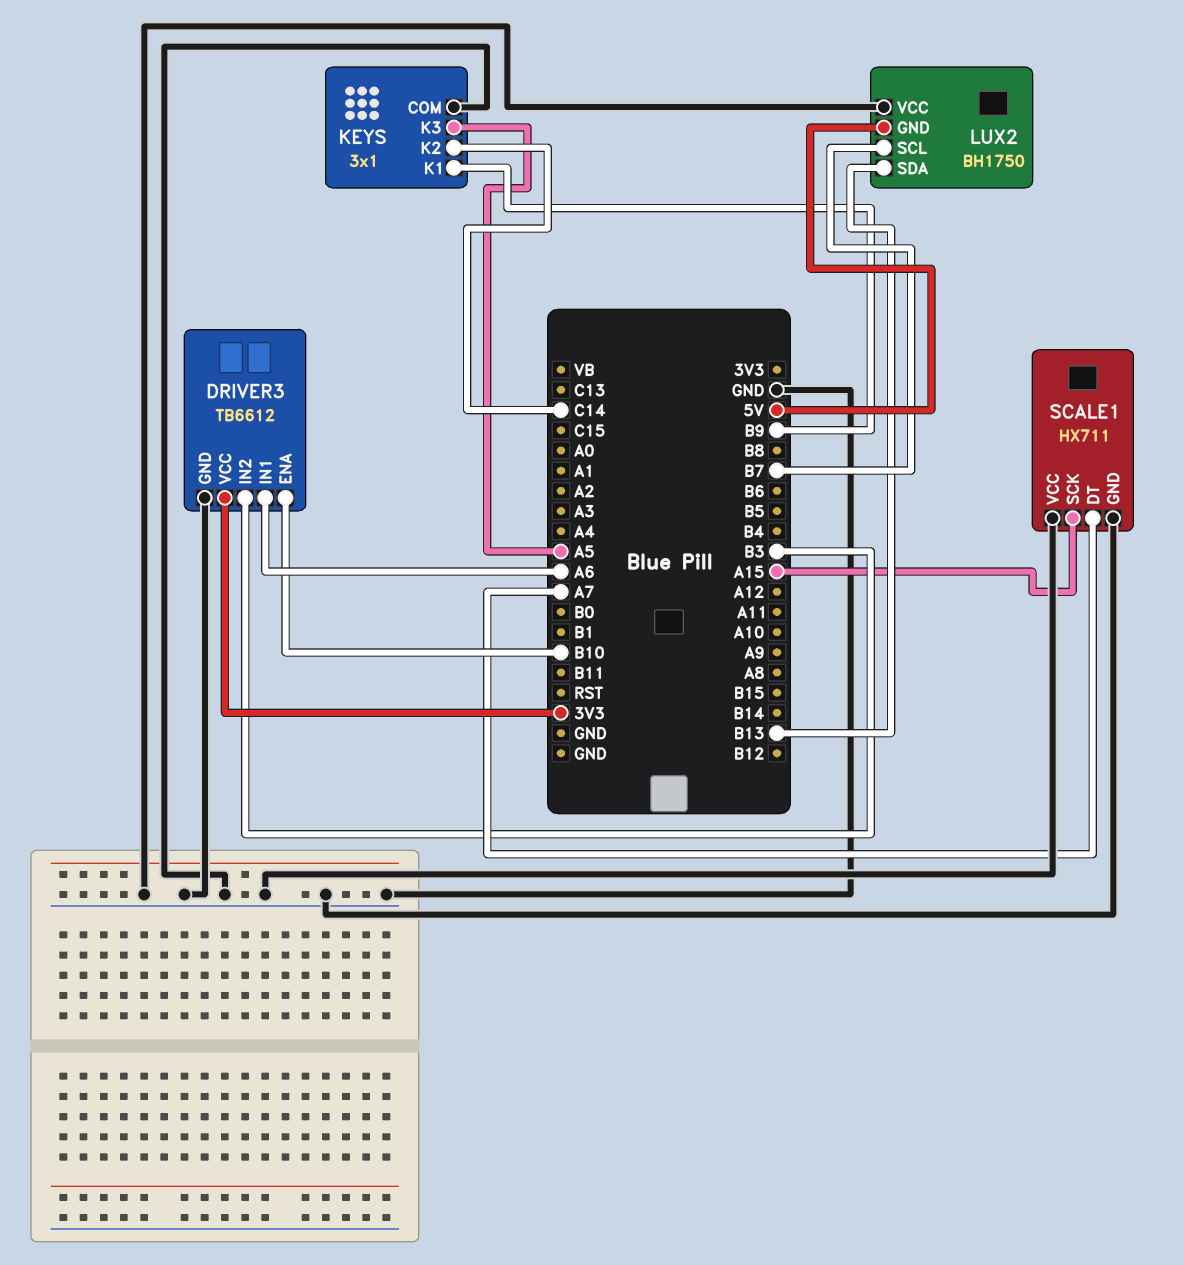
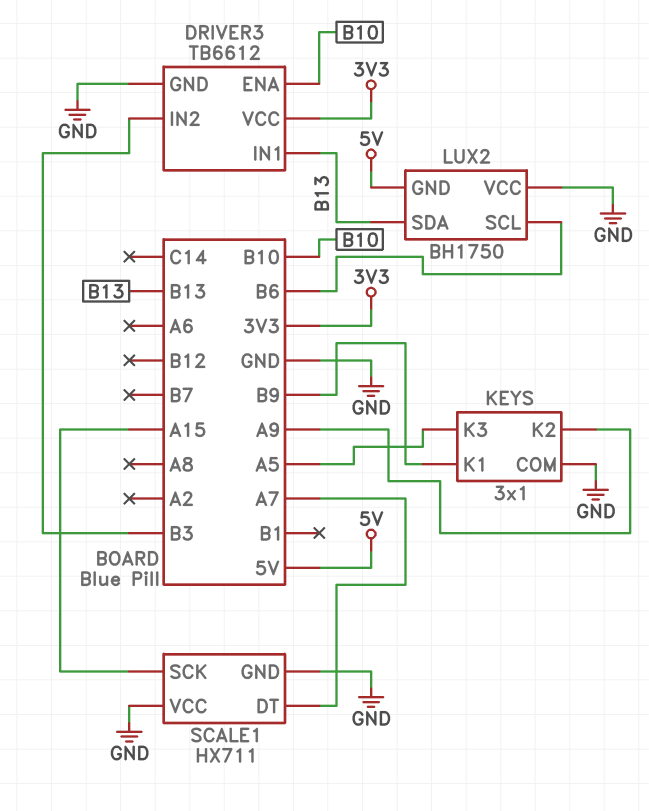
DRIVER3 pin IN1: A6 -> B13
KEYS pin K2: C14 -> A9
LUX2 pin SCL: B7 -> B6

